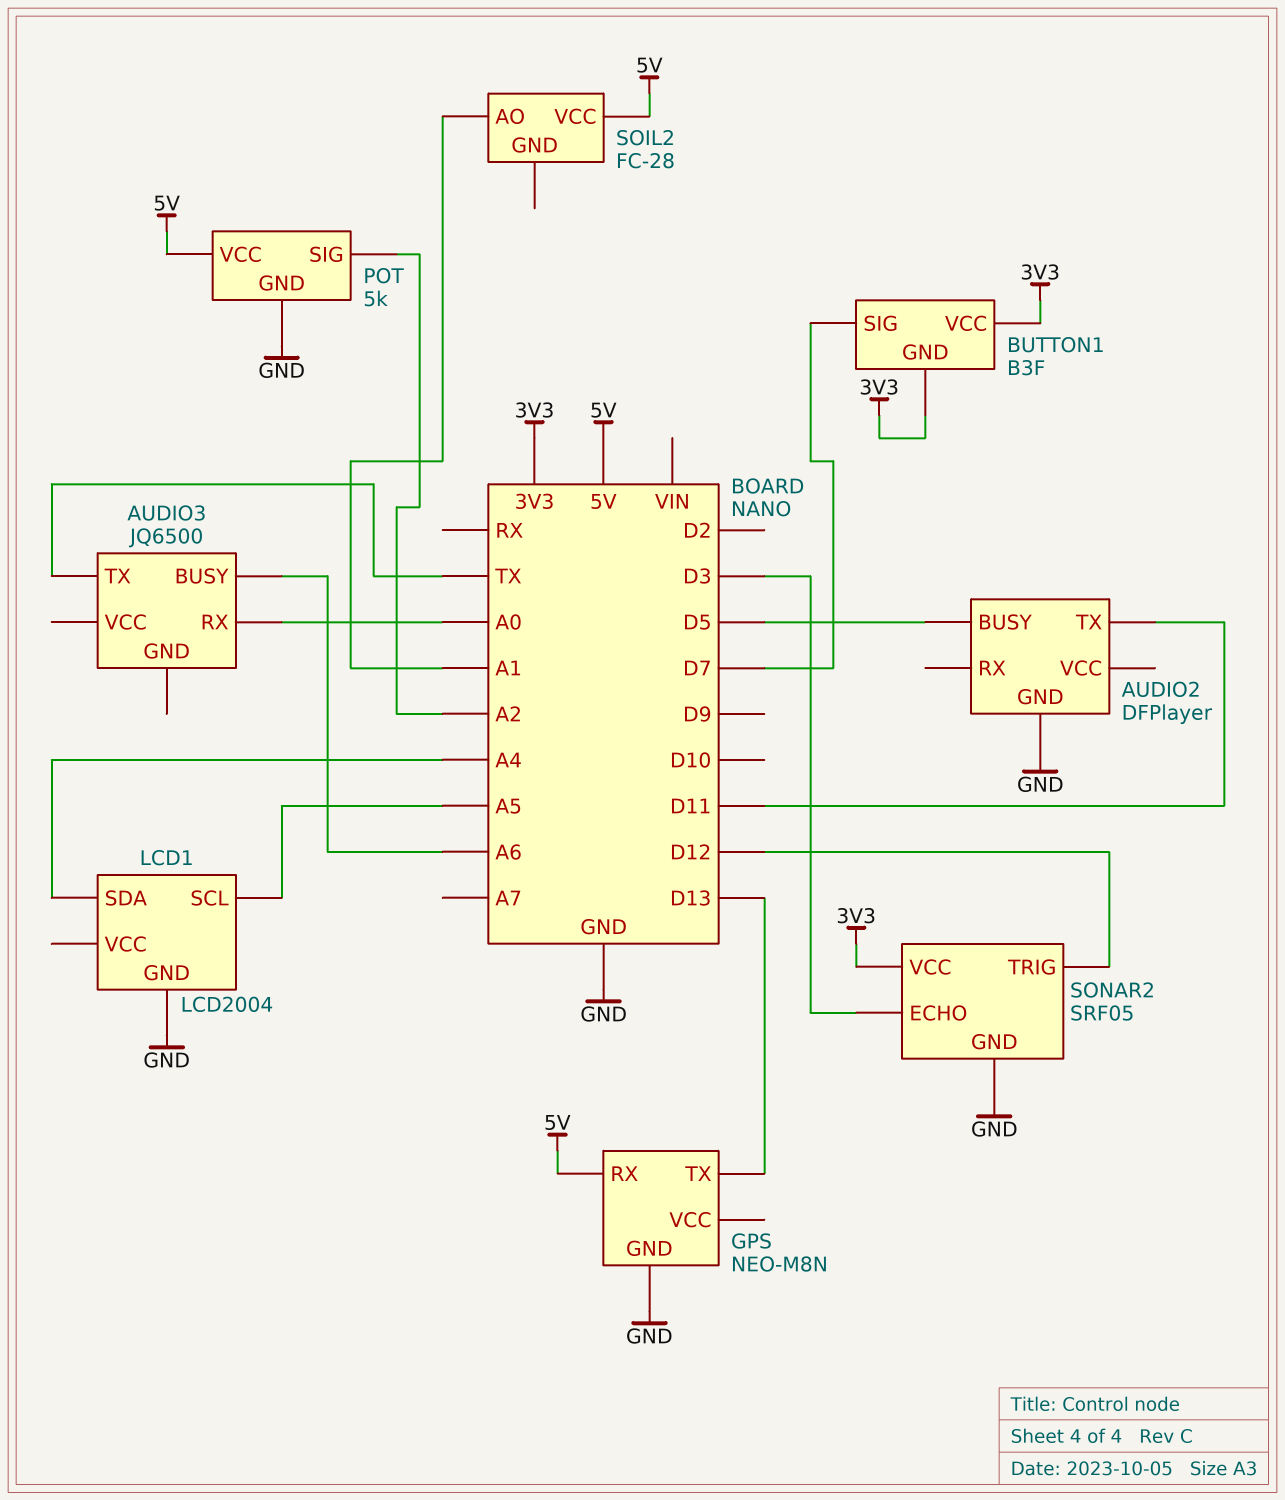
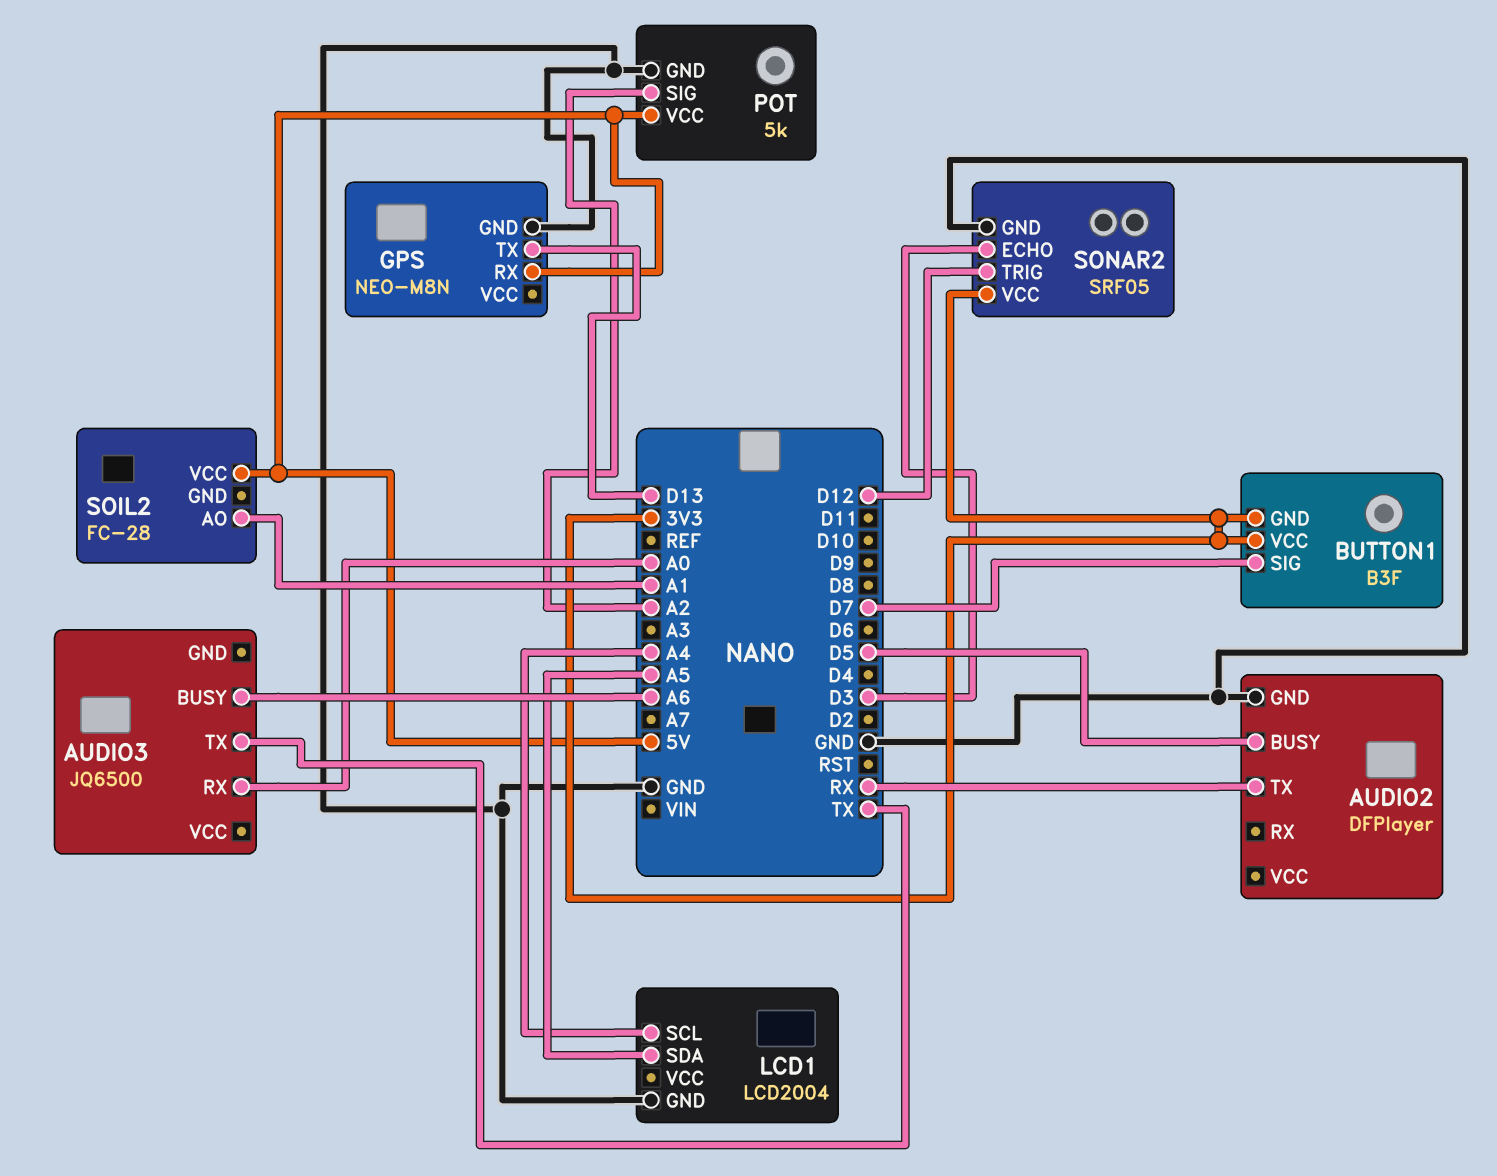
AUDIO2 pin TX: D11 -> RX
LCD1 pin SCL: A5 -> A4
LCD1 pin SDA: A4 -> A5

